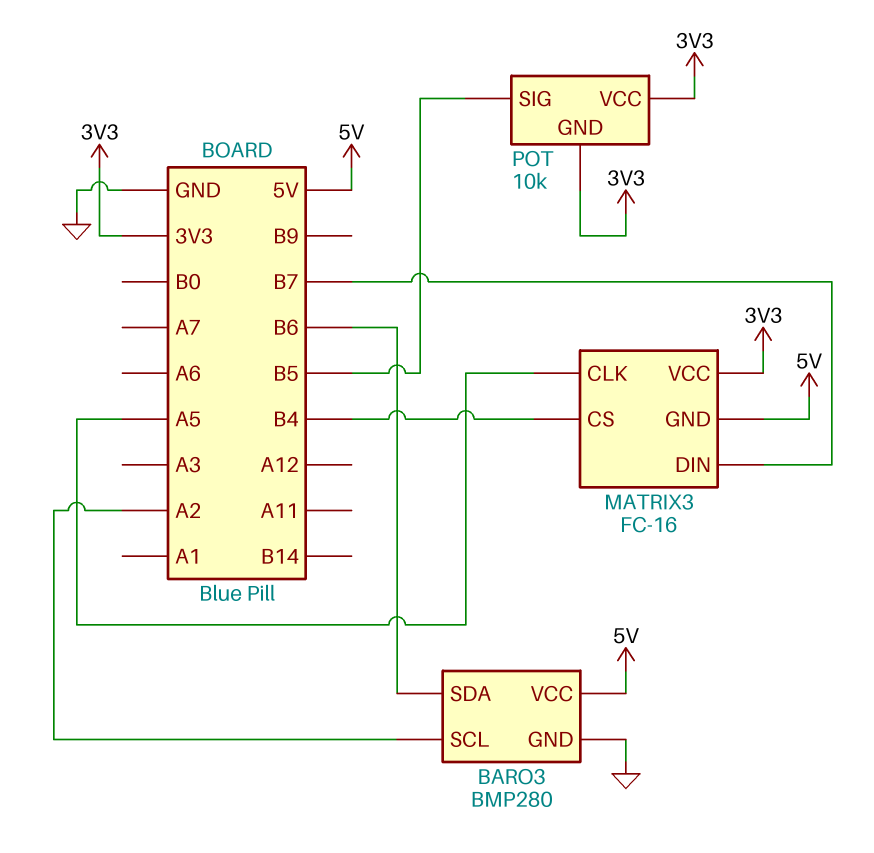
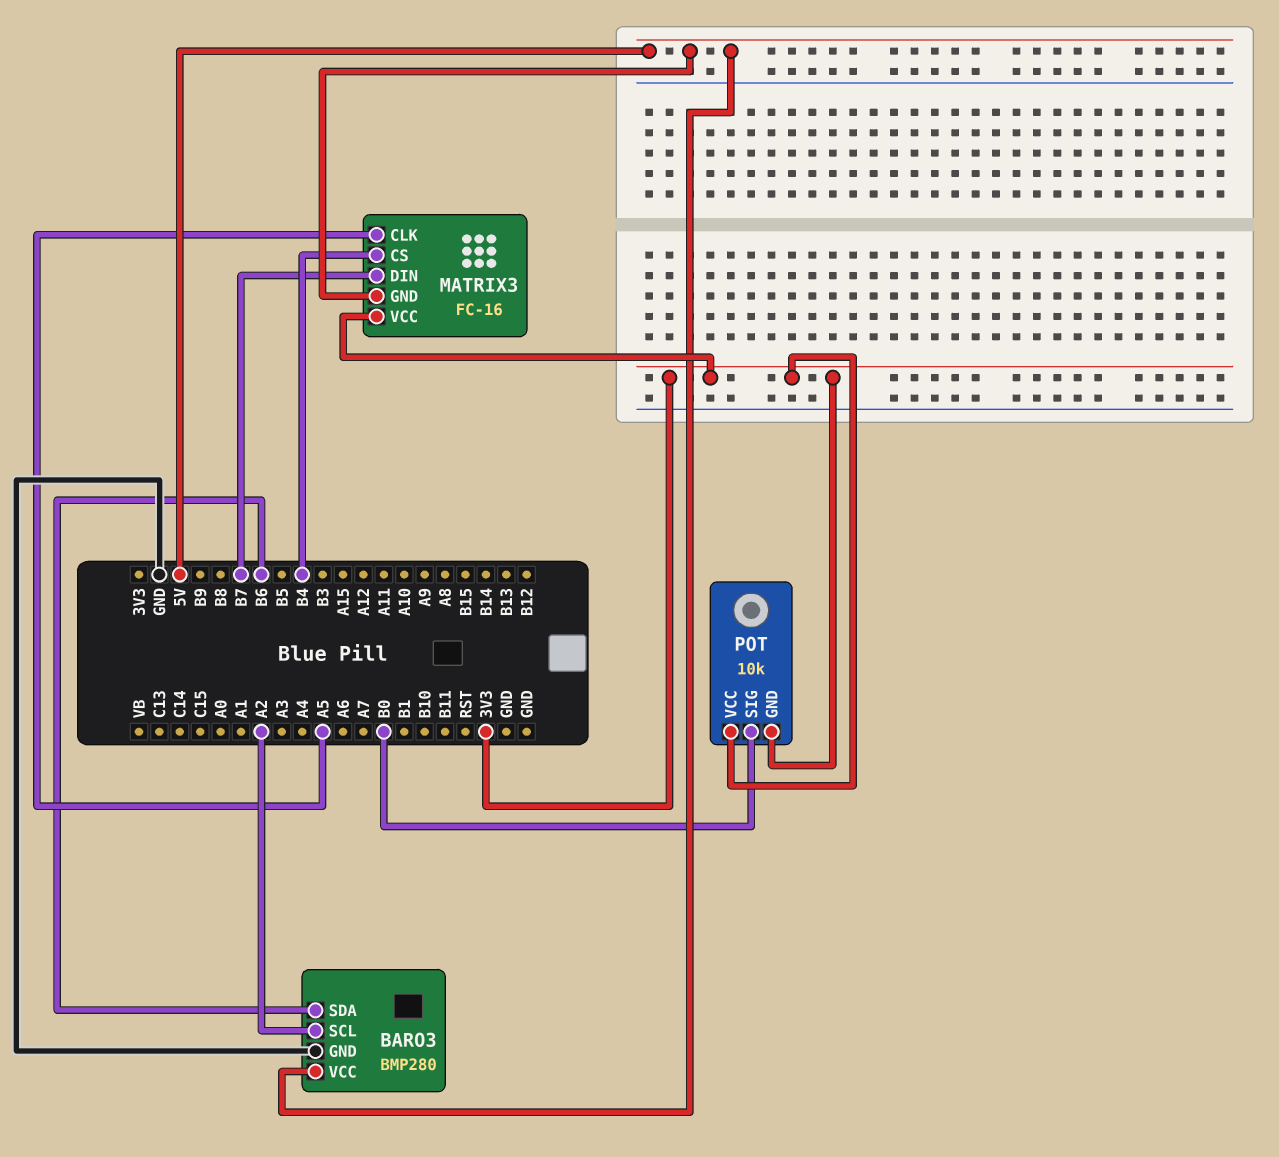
POT pin SIG: B5 -> B0

